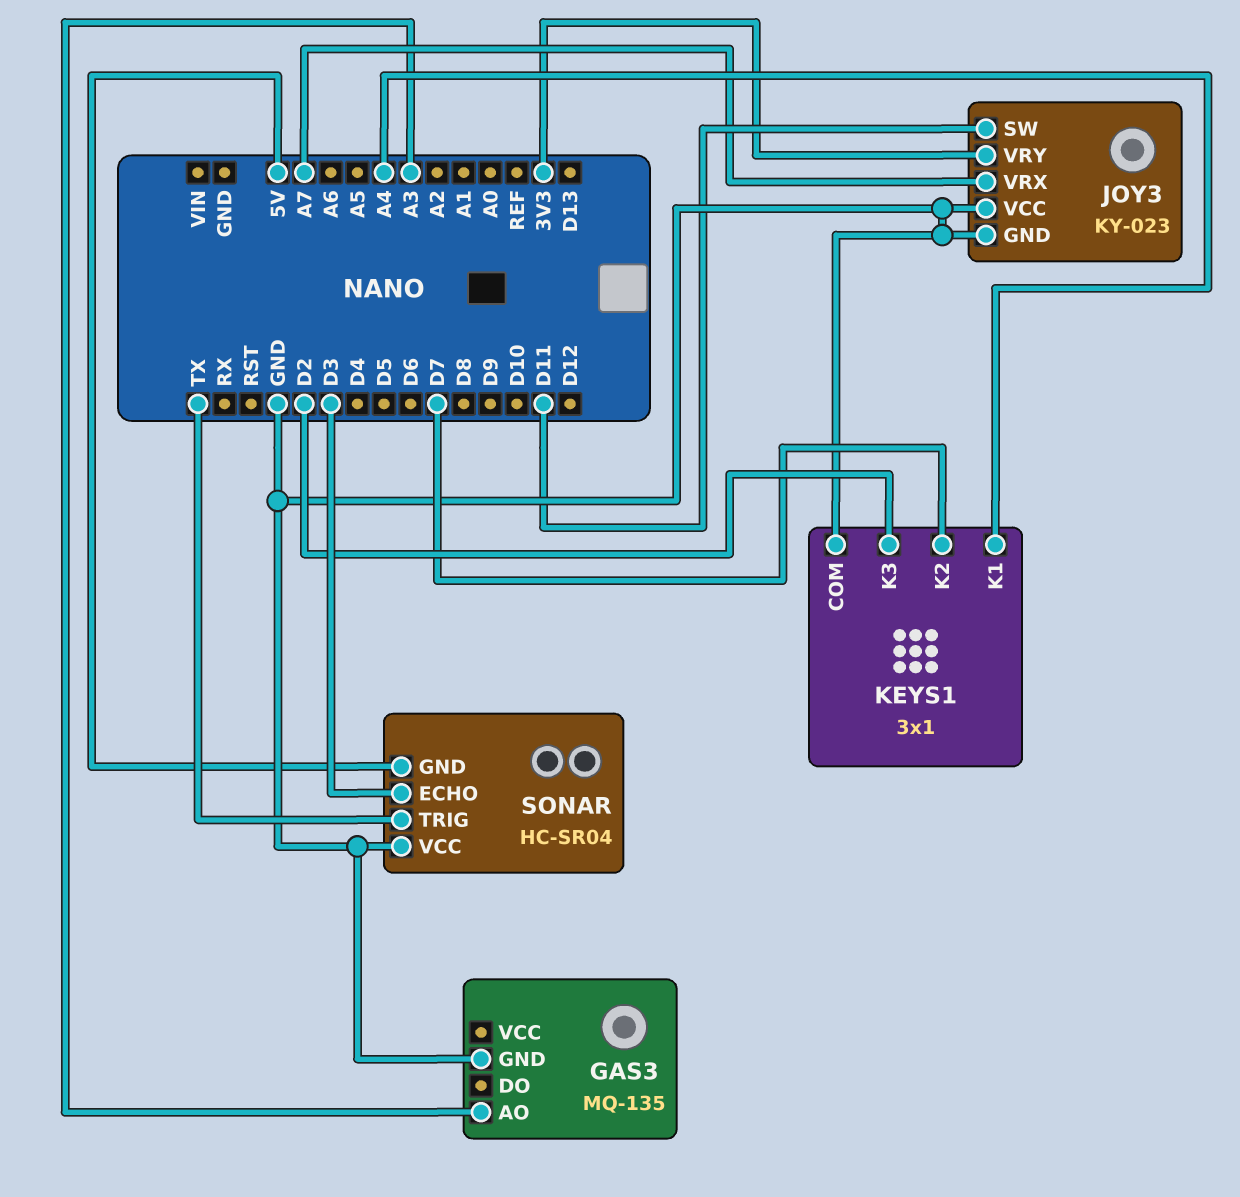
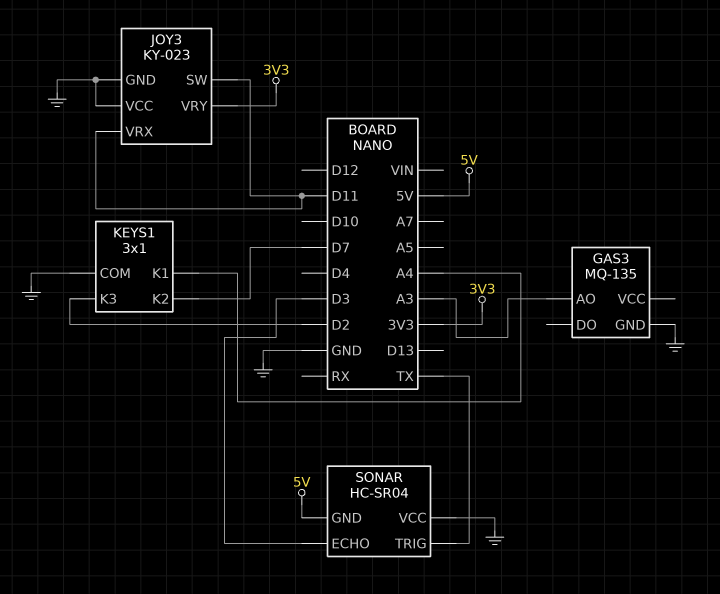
JOY3 pin VRX: A7 -> D11

